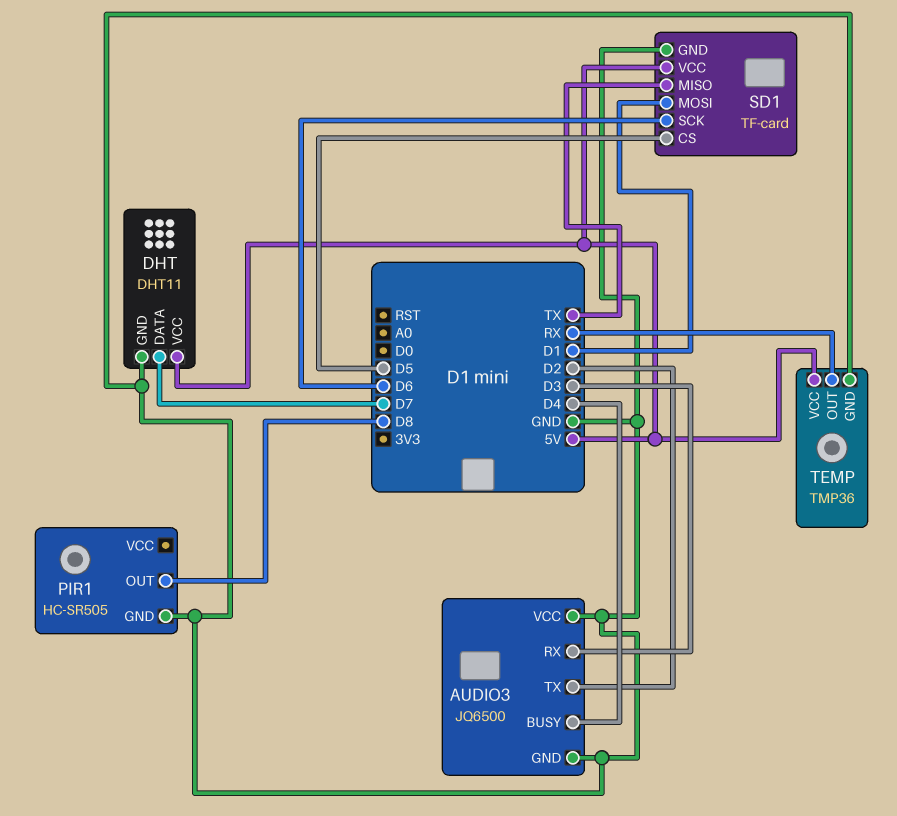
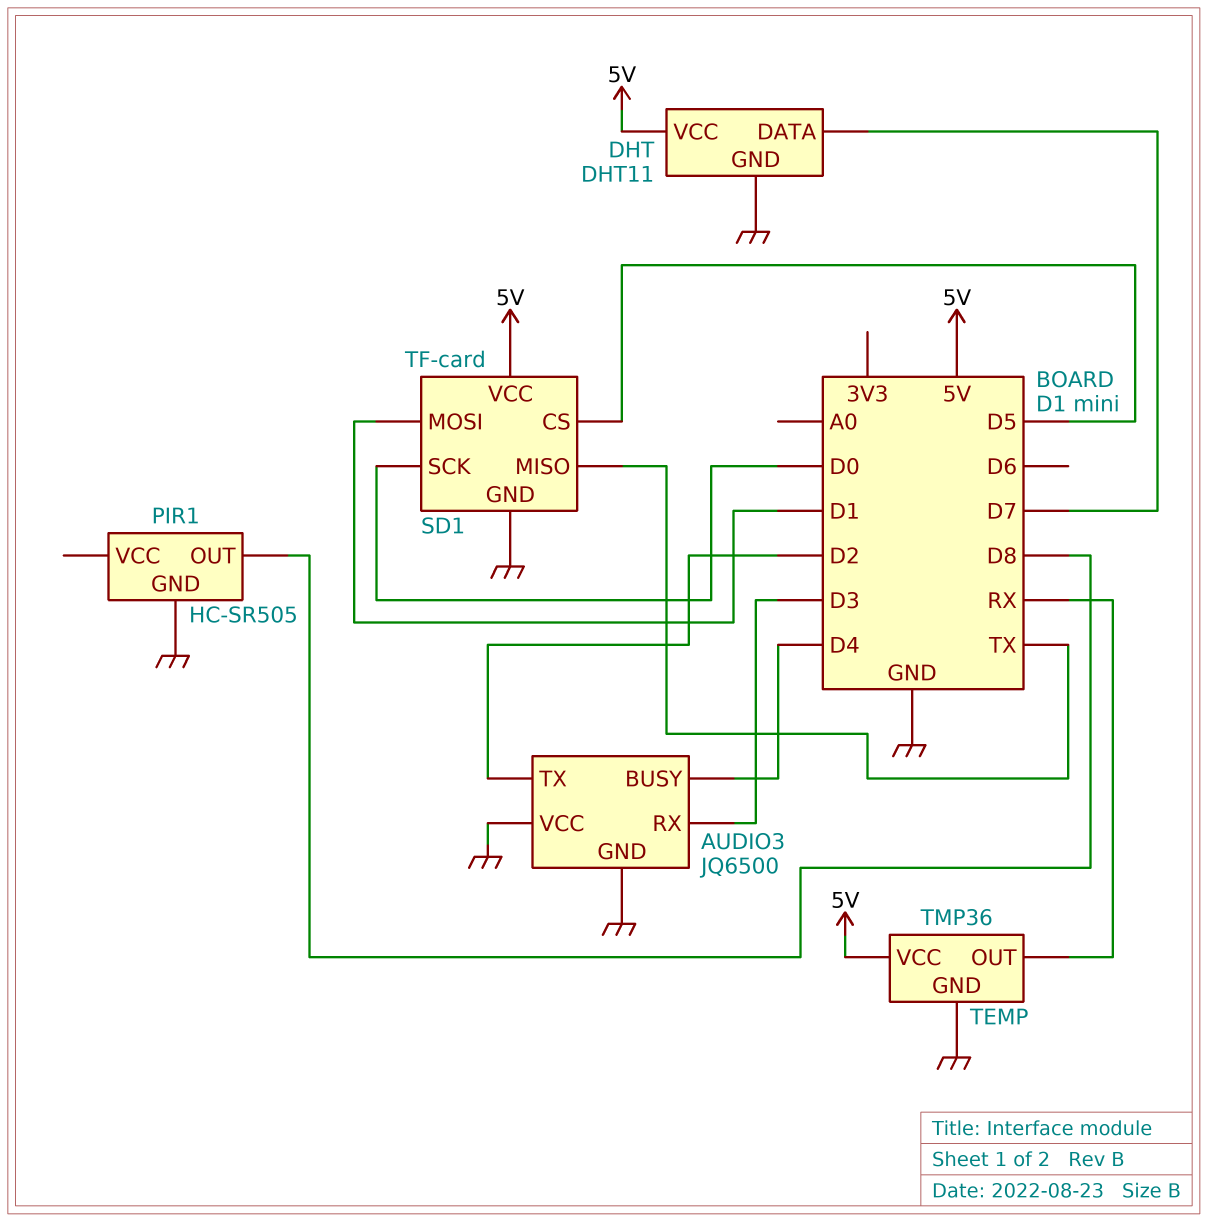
SD1 pin SCK: D6 -> D0

